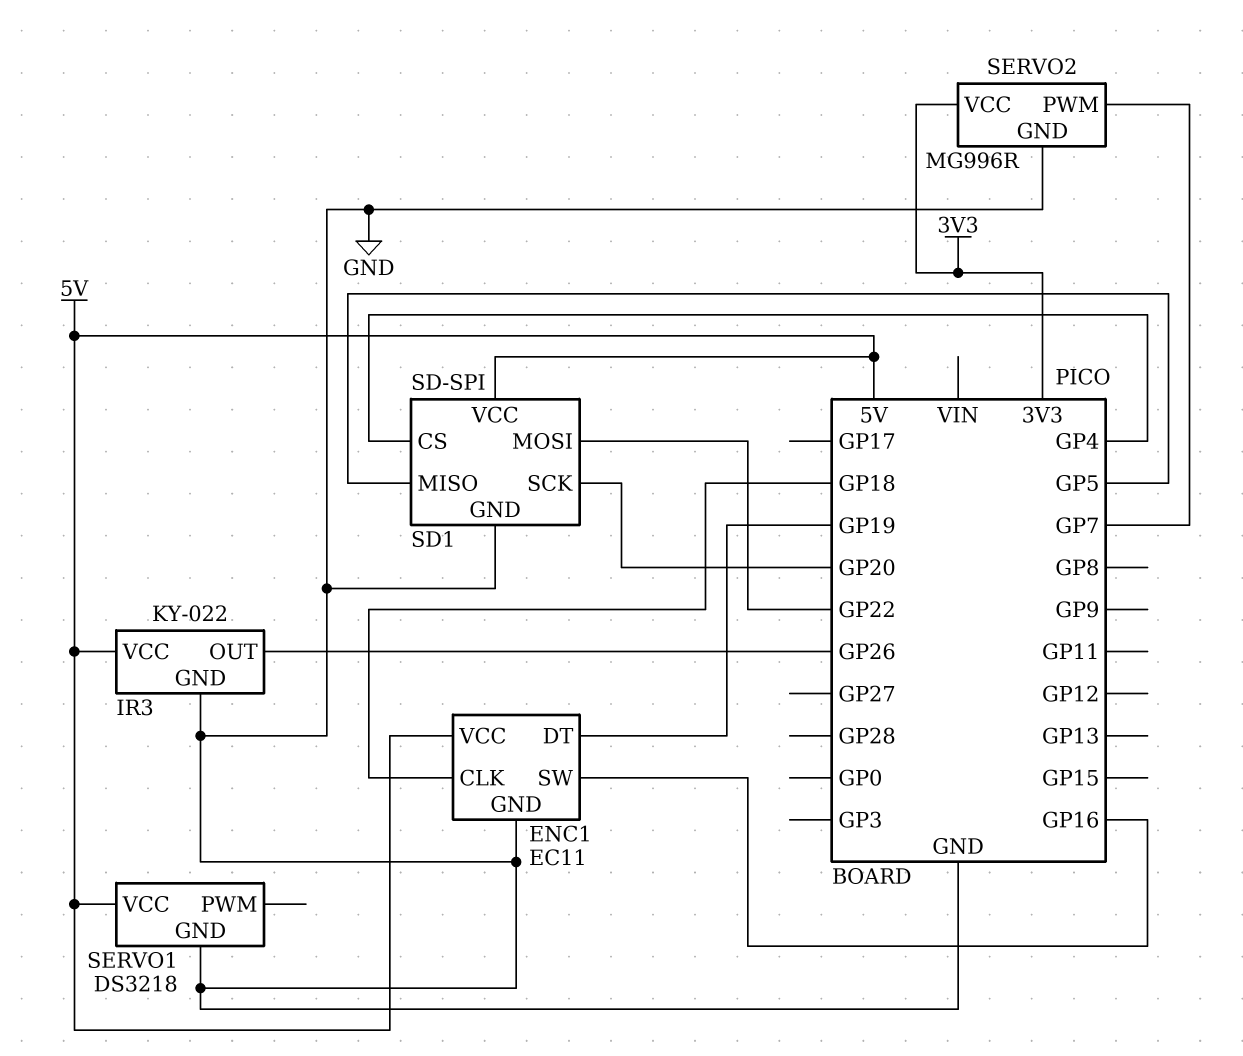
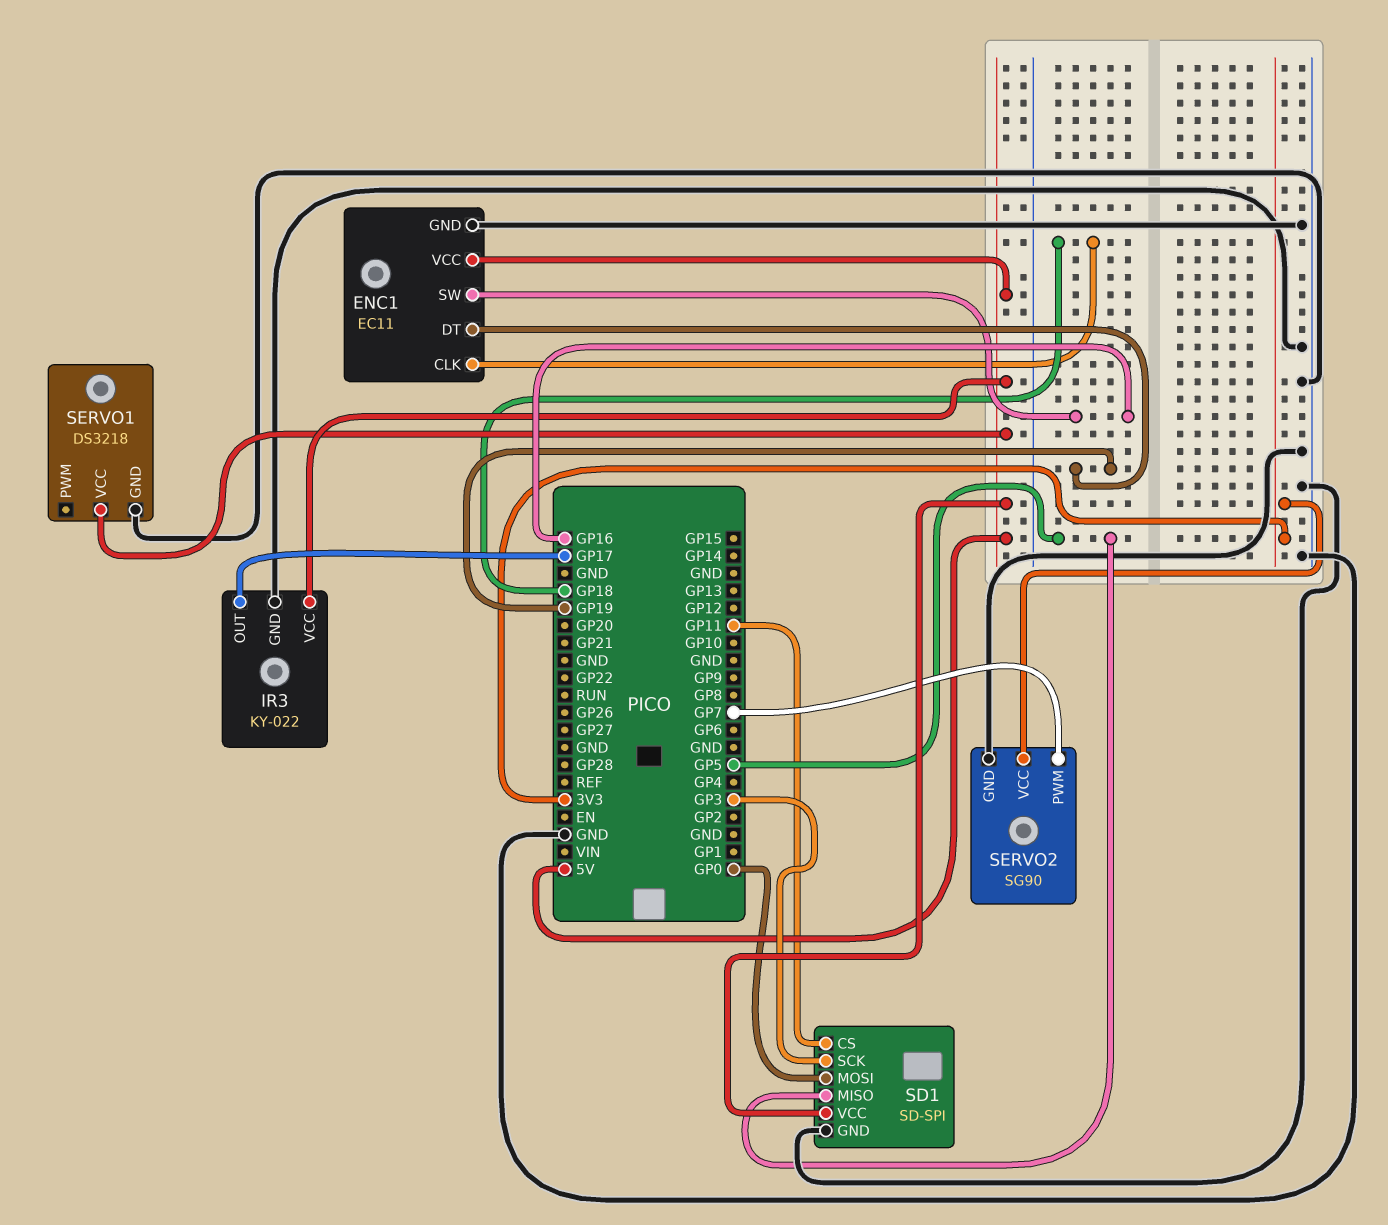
IR3 pin OUT: GP26 -> GP17
SD1 pin CS: GP4 -> GP11
SD1 pin MOSI: GP22 -> GP0
SD1 pin SCK: GP20 -> GP3
SERVO2: MG996R -> SG90

